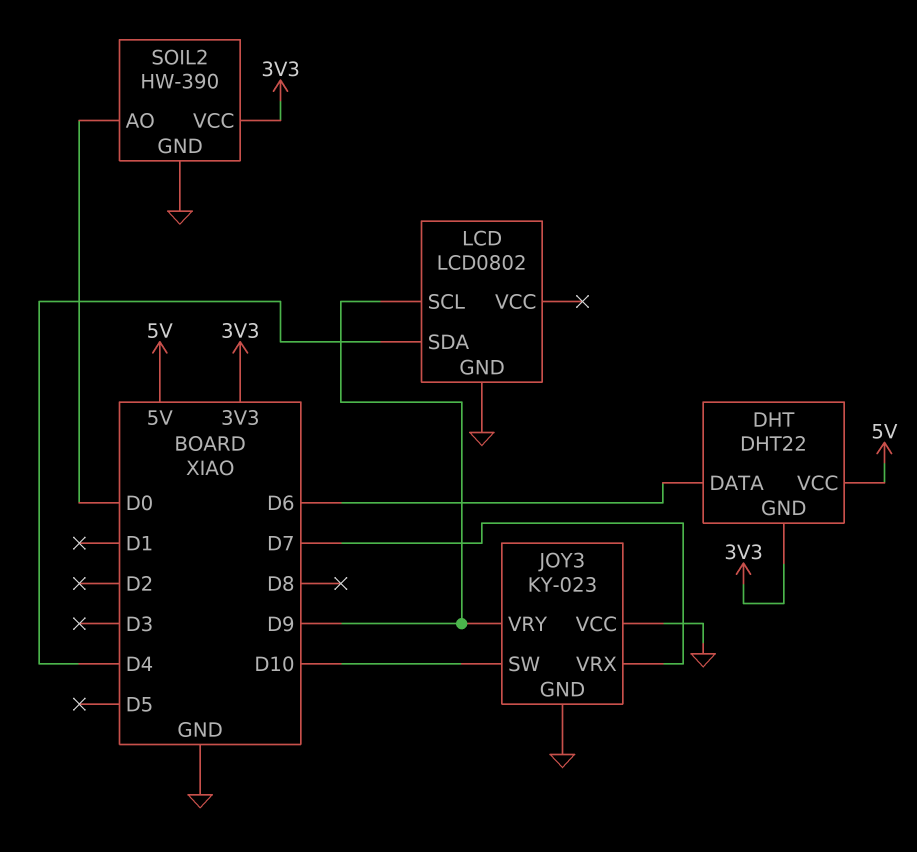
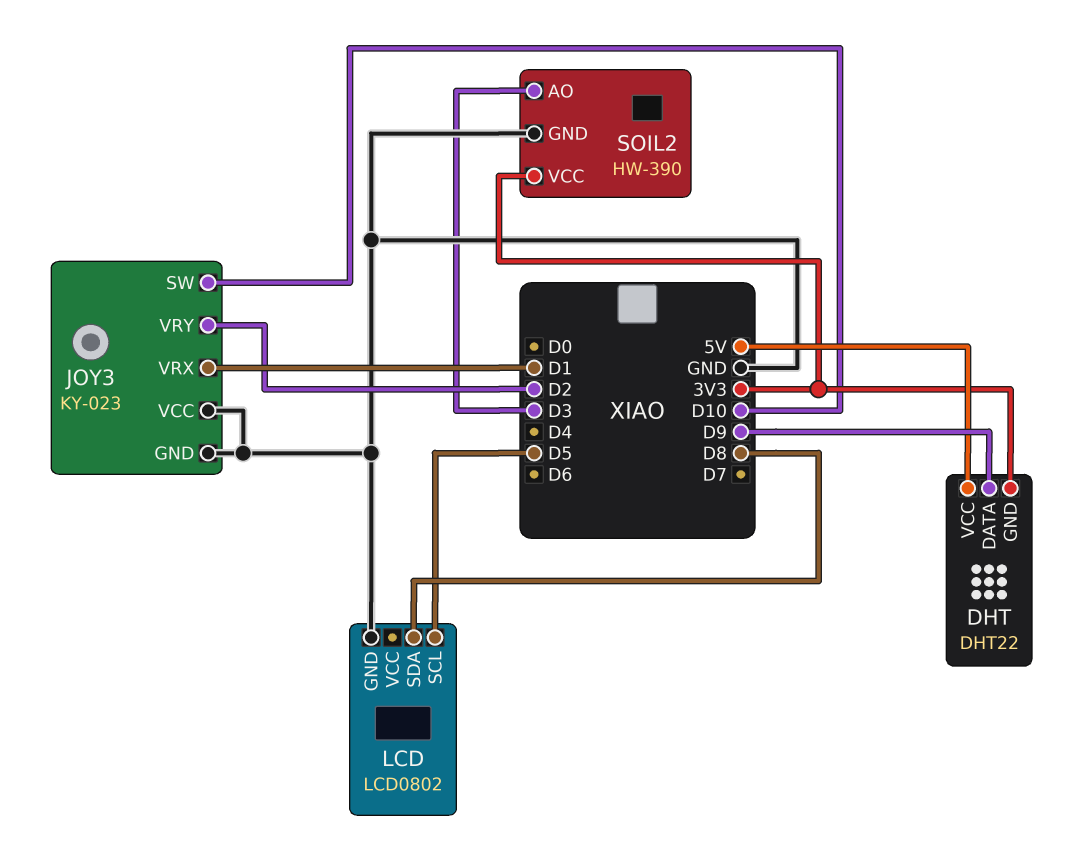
DHT pin DATA: D6 -> D9
JOY3 pin VRX: D7 -> D1
JOY3 pin VRY: D9 -> D2
LCD pin SCL: D9 -> D5
LCD pin SDA: D4 -> D8
SOIL2 pin AO: D0 -> D3

